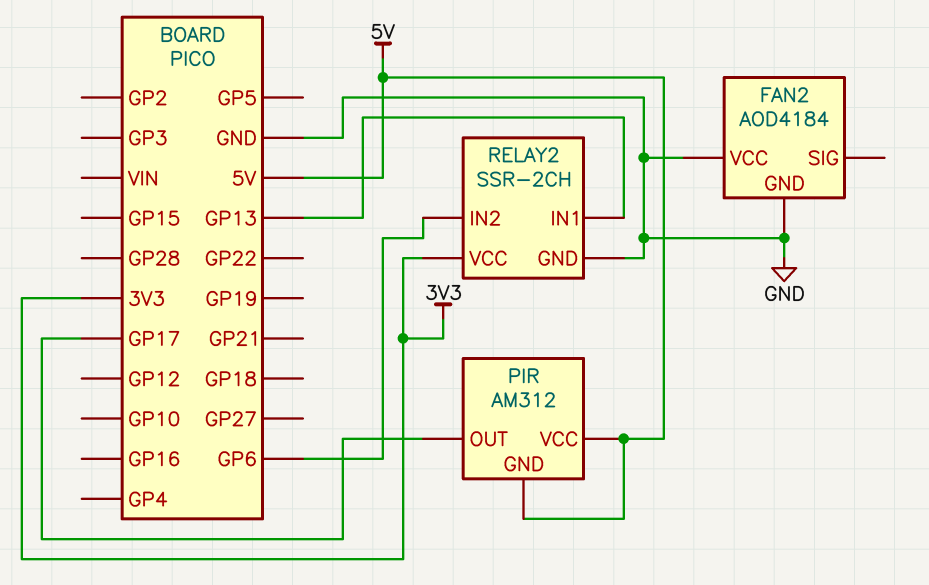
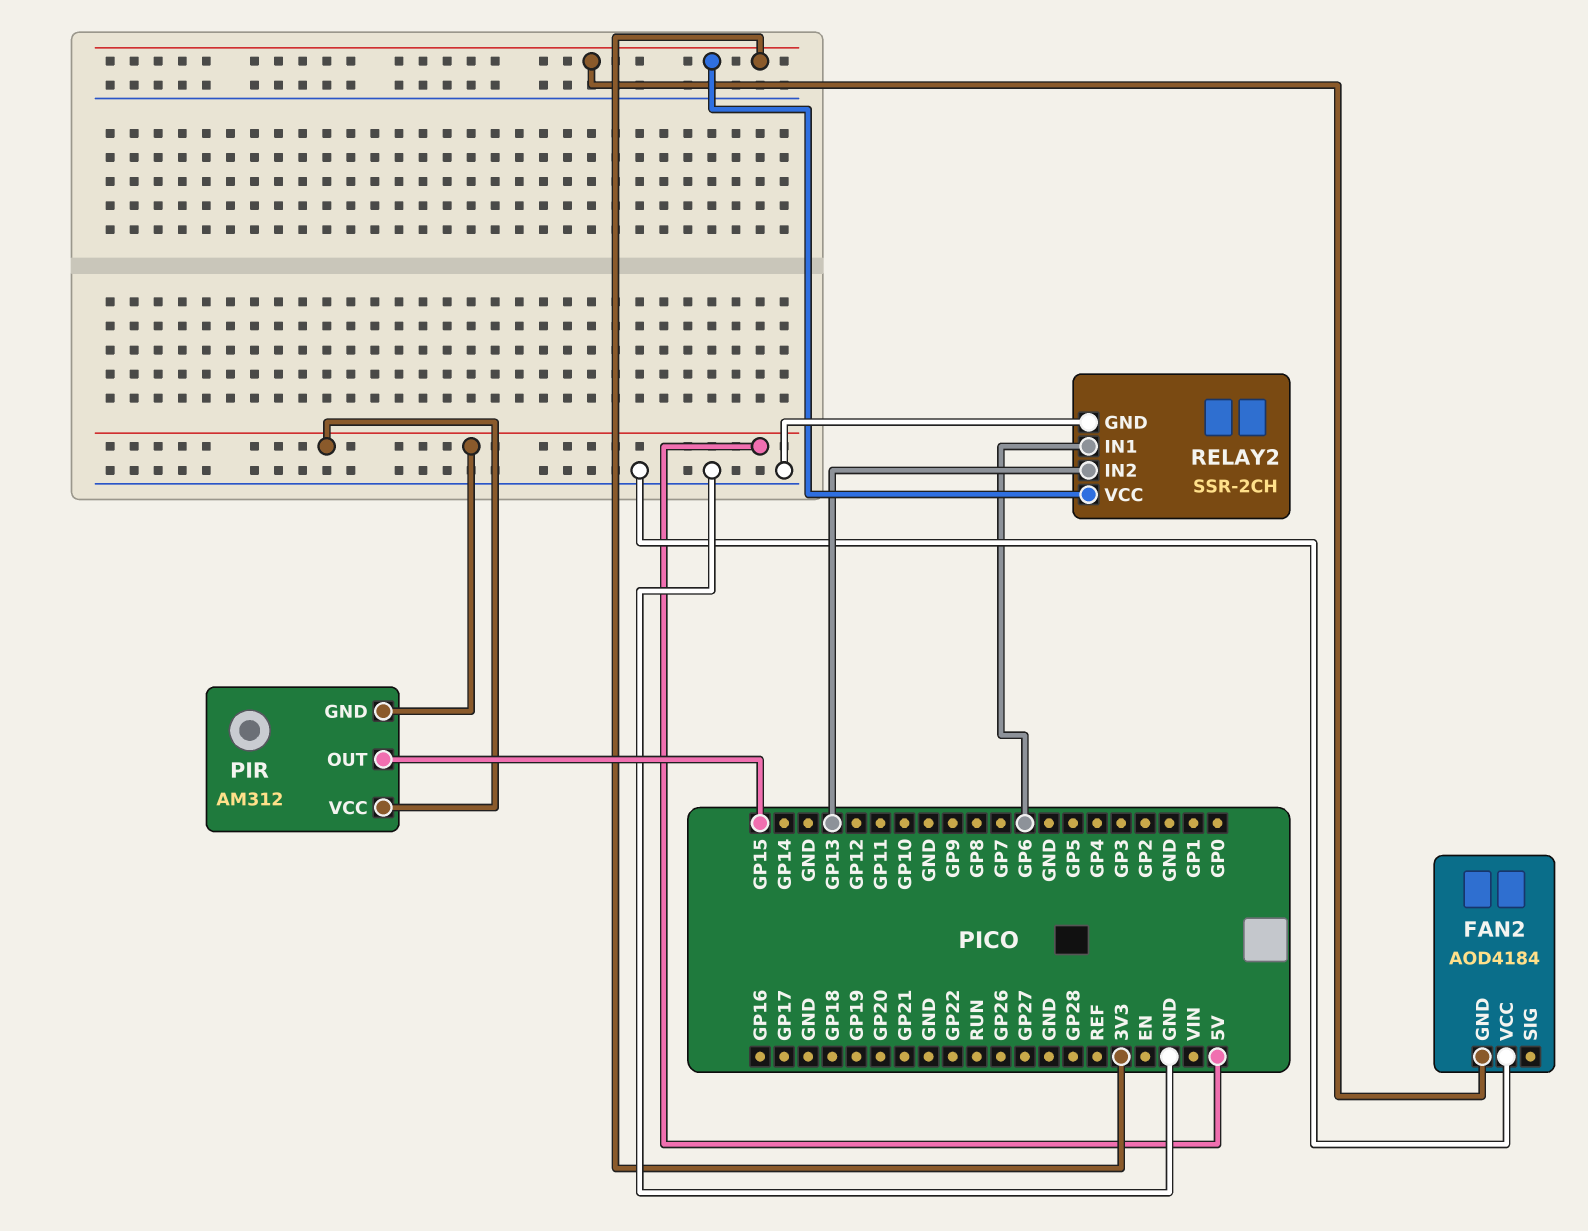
FAN2 pin GND: GND -> 3V3
PIR pin OUT: GP17 -> GP15
RELAY2 pin IN1: GP13 -> GP6
RELAY2 pin IN2: GP6 -> GP13

